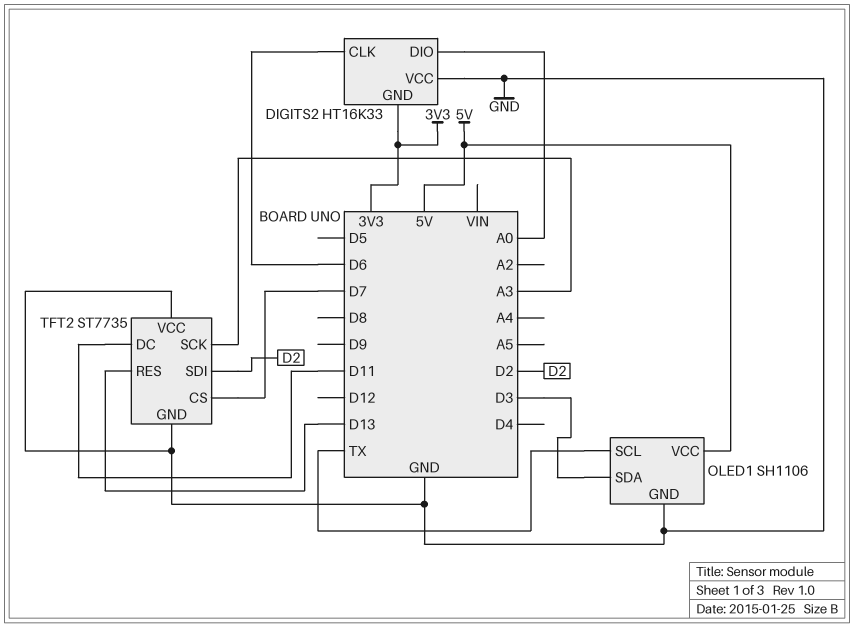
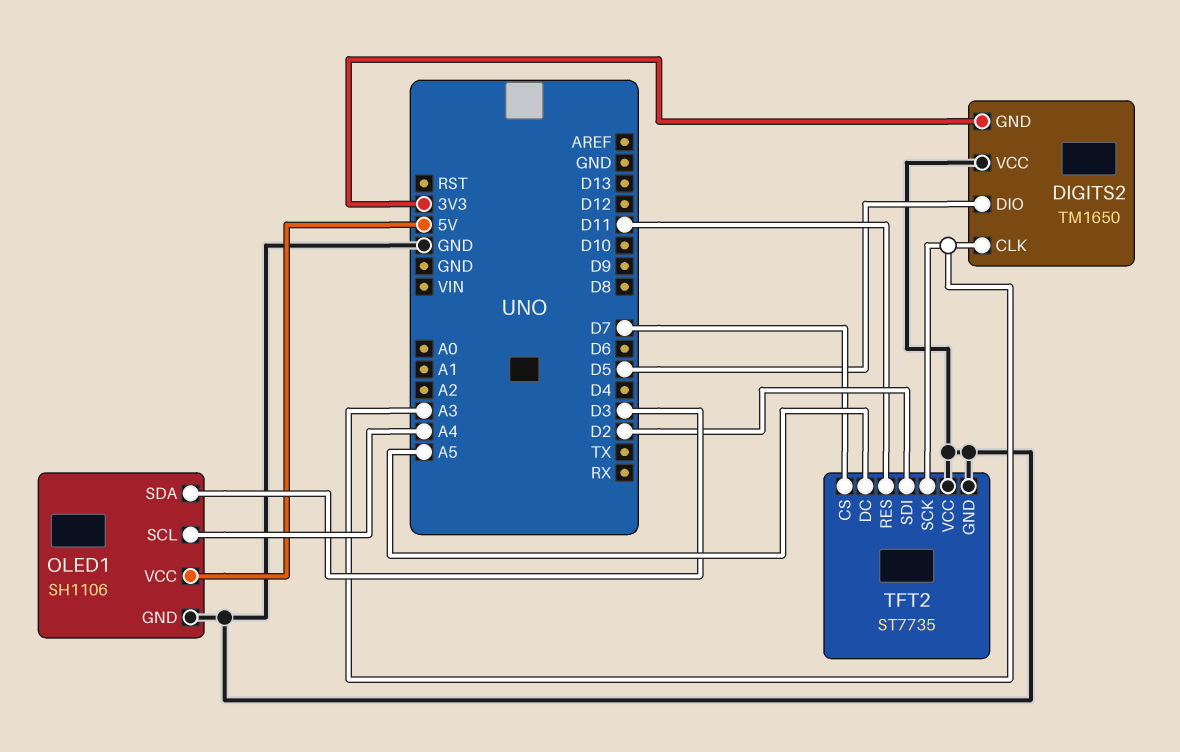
DIGITS2: HT16K33 -> TM1650
DIGITS2 pin CLK: D6 -> A3
DIGITS2 pin DIO: A0 -> D5
OLED1 pin SCL: TX -> A4
TFT2 pin DC: D11 -> A5
TFT2 pin RES: D13 -> D11

